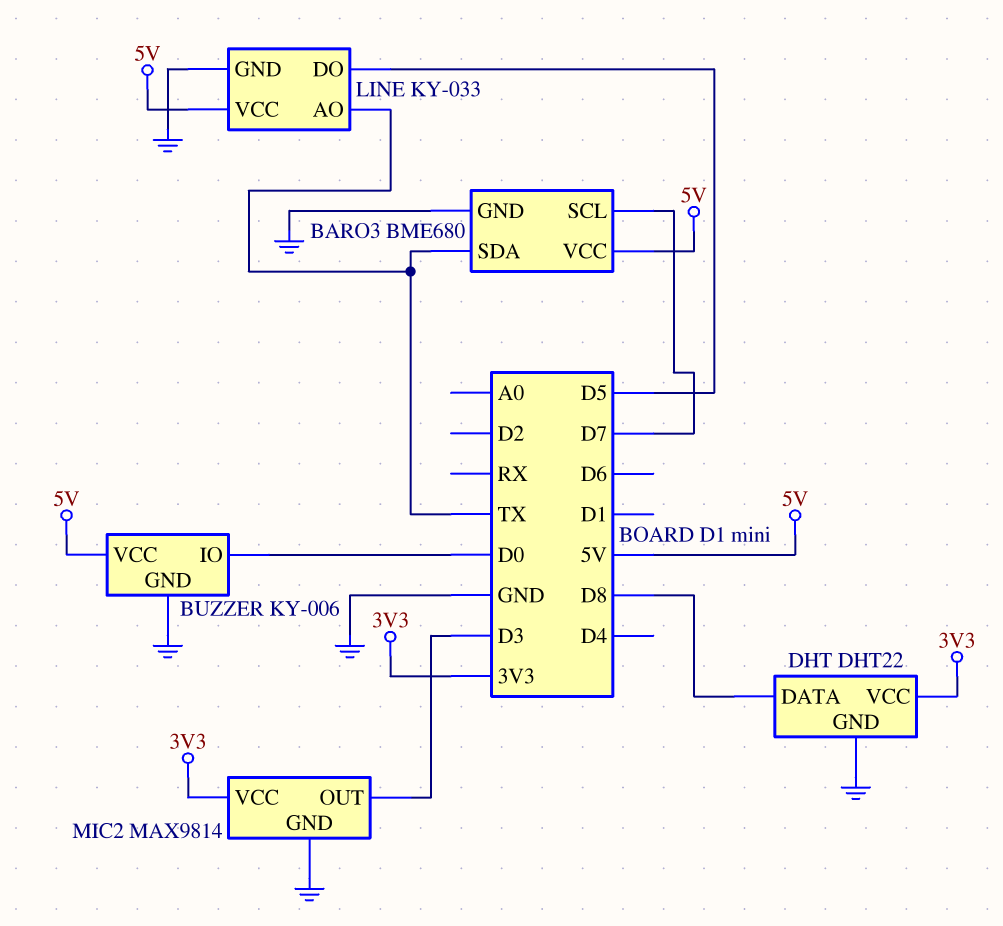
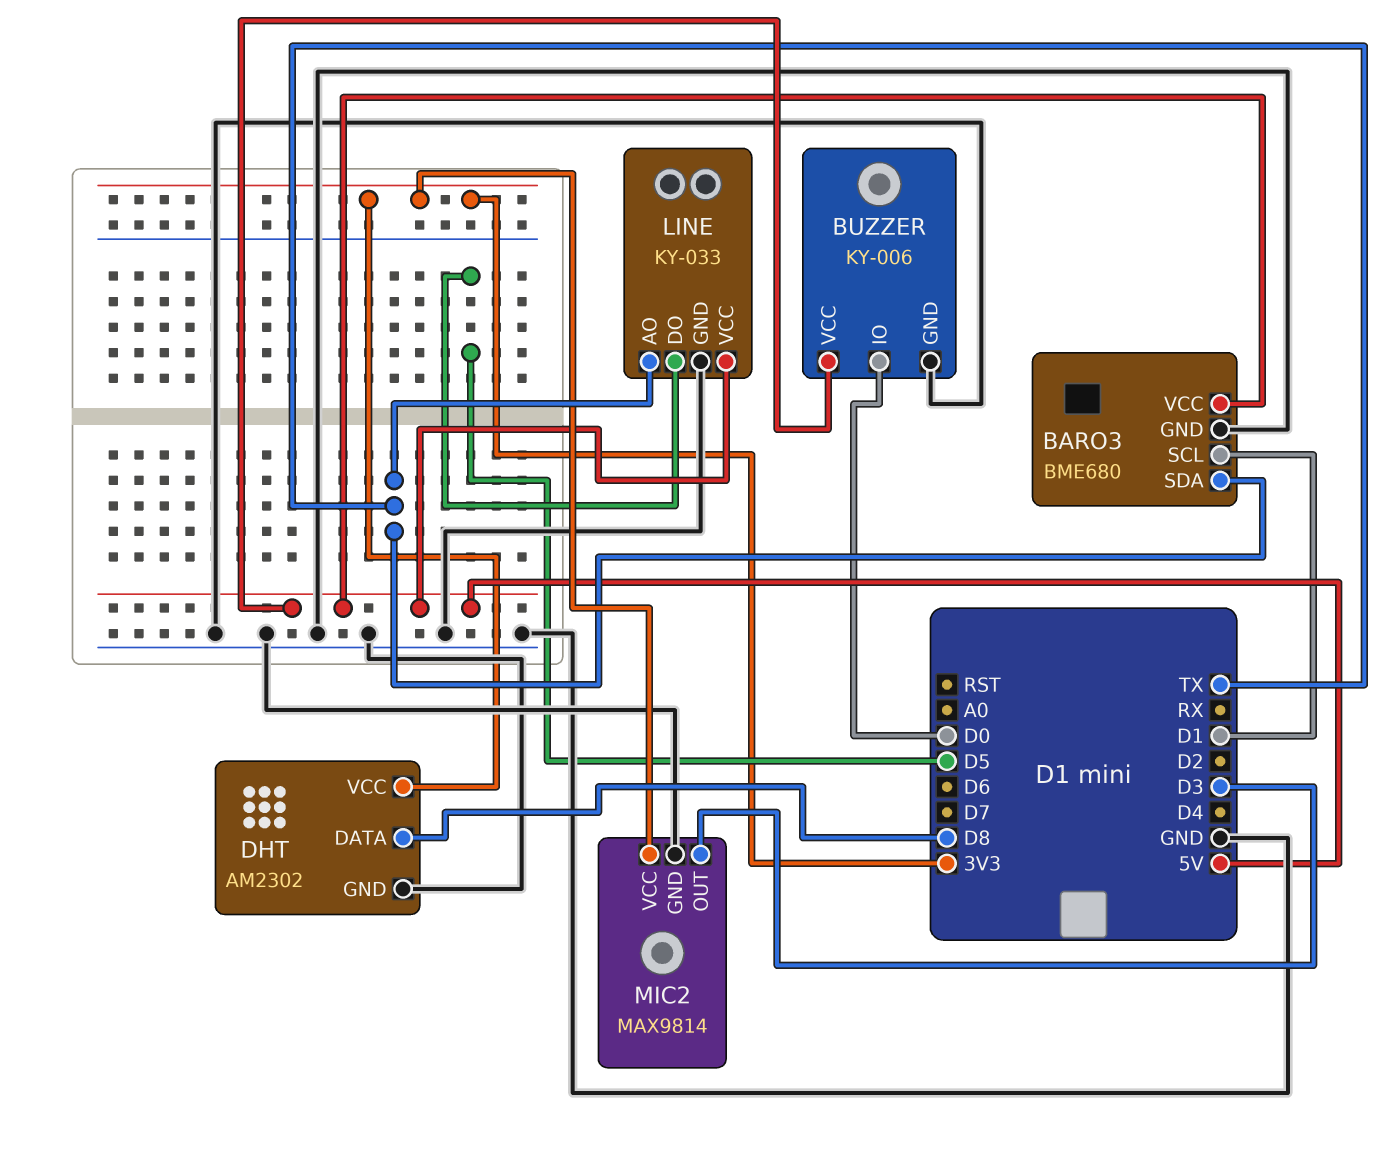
BARO3 pin SCL: D7 -> D1
DHT: DHT22 -> AM2302

